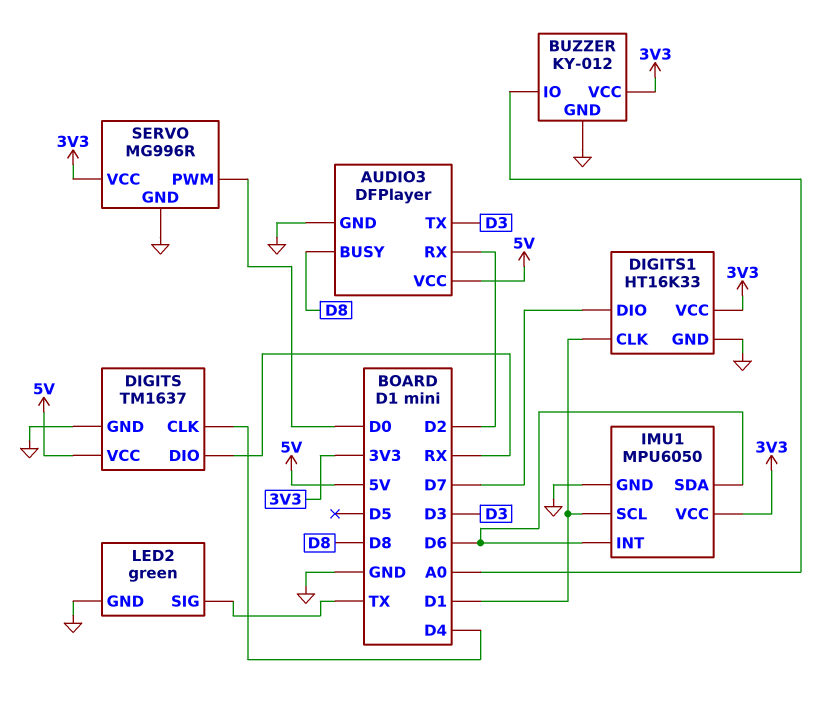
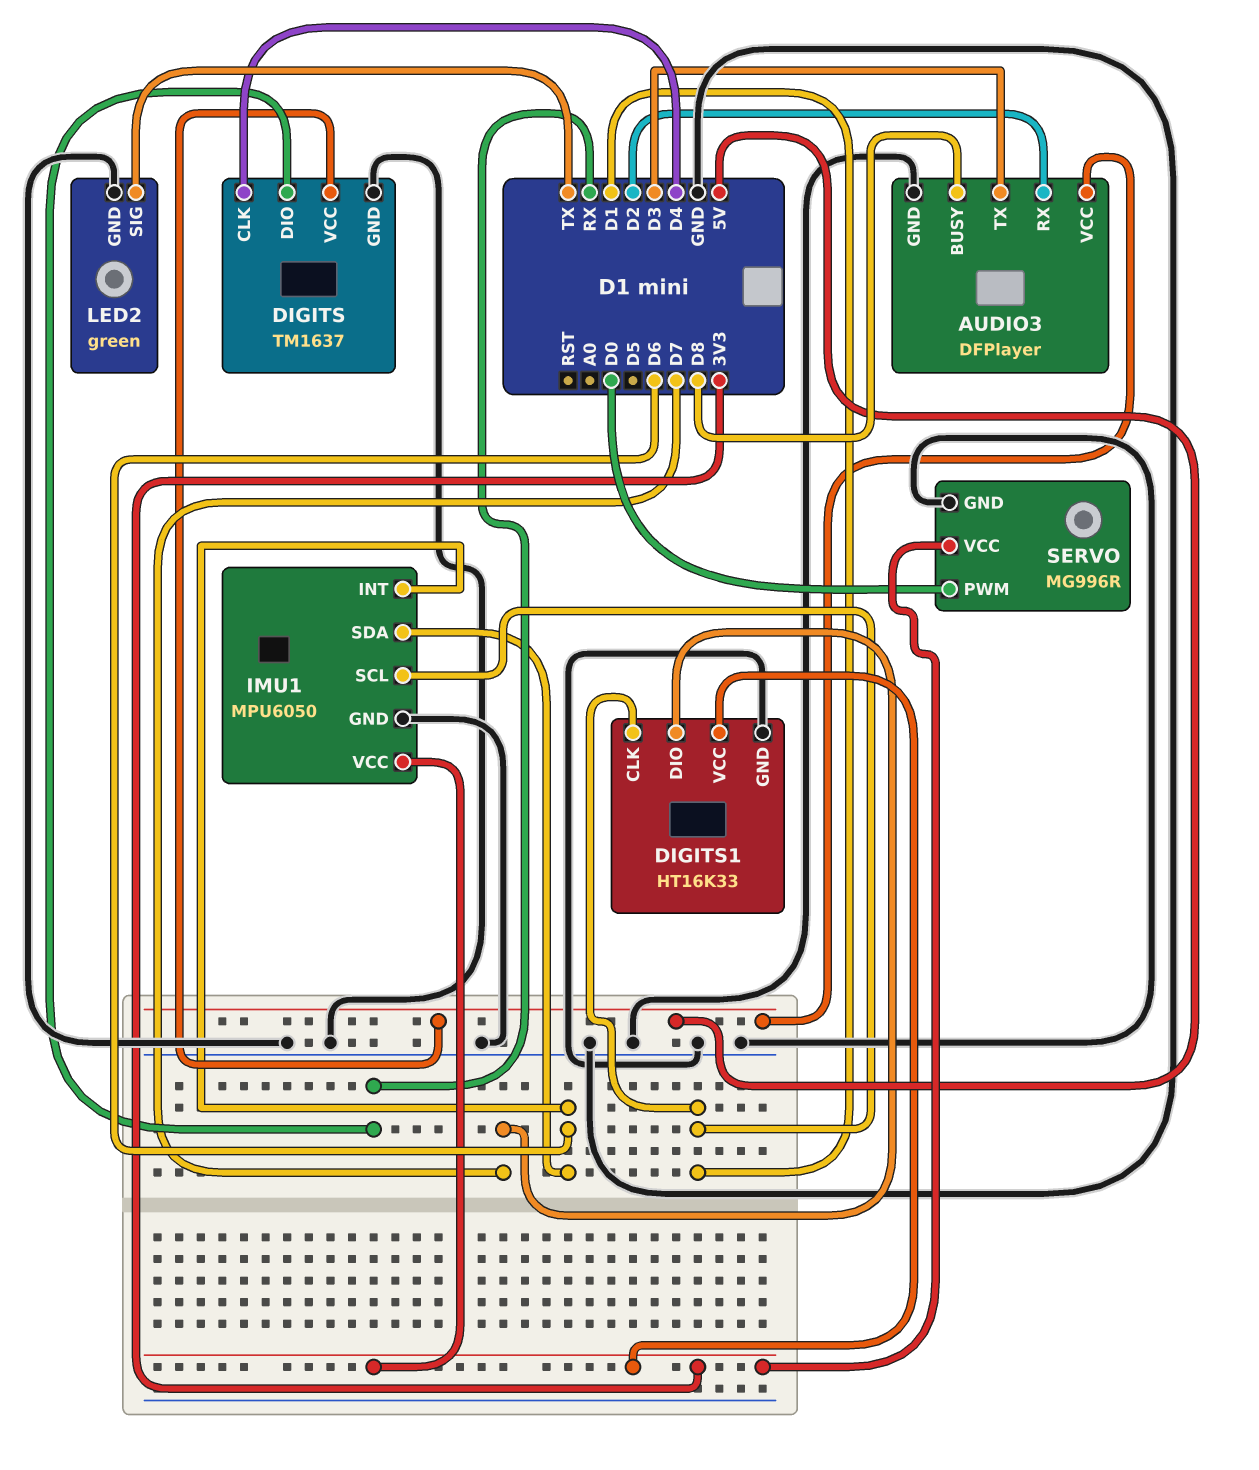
BUZZER: KY-012 -> none
BUZZER pin GND: GND -> none
BUZZER pin IO: A0 -> none
BUZZER pin VCC: 3V3 -> none

